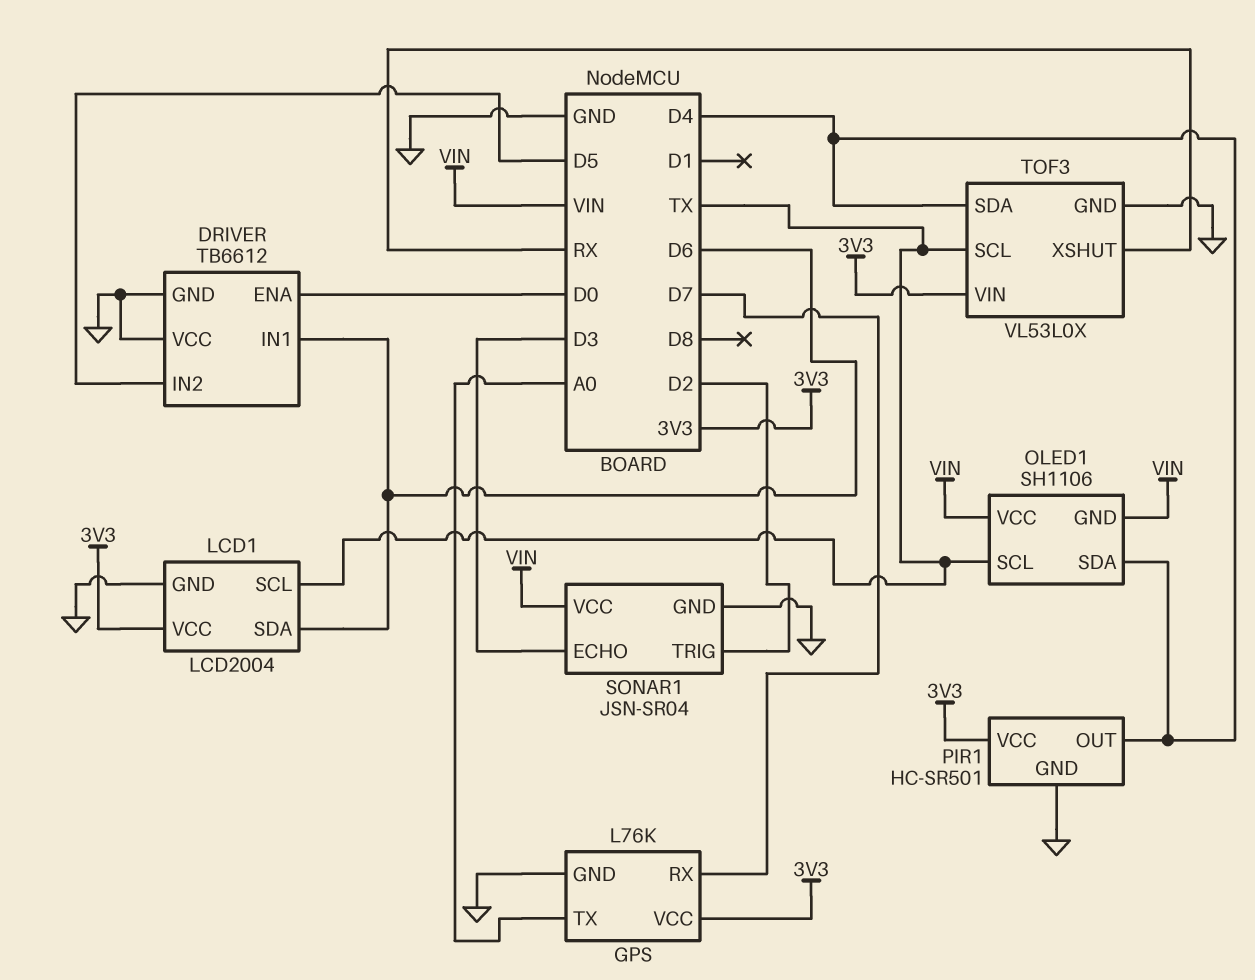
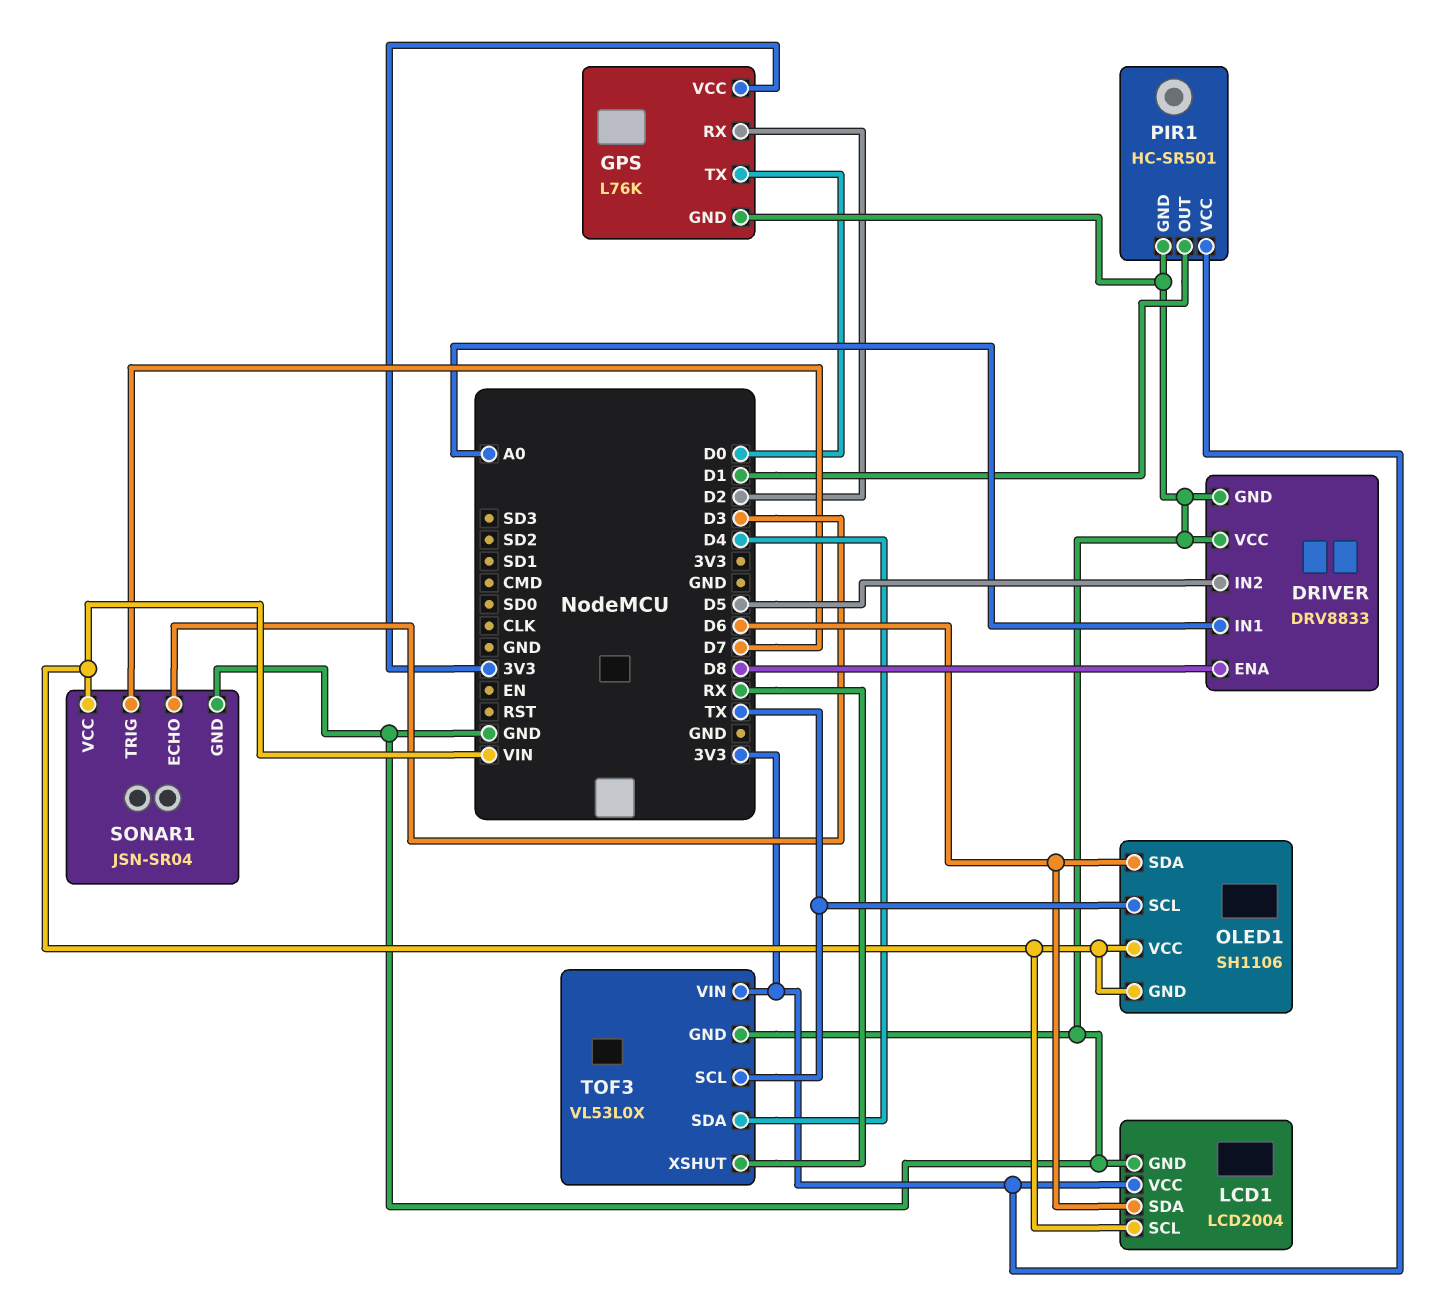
DRIVER: TB6612 -> DRV8833
DRIVER pin ENA: D0 -> D8
DRIVER pin IN1: D6 -> A0
GPS pin RX: D7 -> D2
GPS pin TX: A0 -> D0
LCD1 pin SCL: TX -> VIN
OLED1 pin SDA: D4 -> D6
PIR1 pin OUT: D4 -> D1
SONAR1 pin TRIG: D2 -> D7

